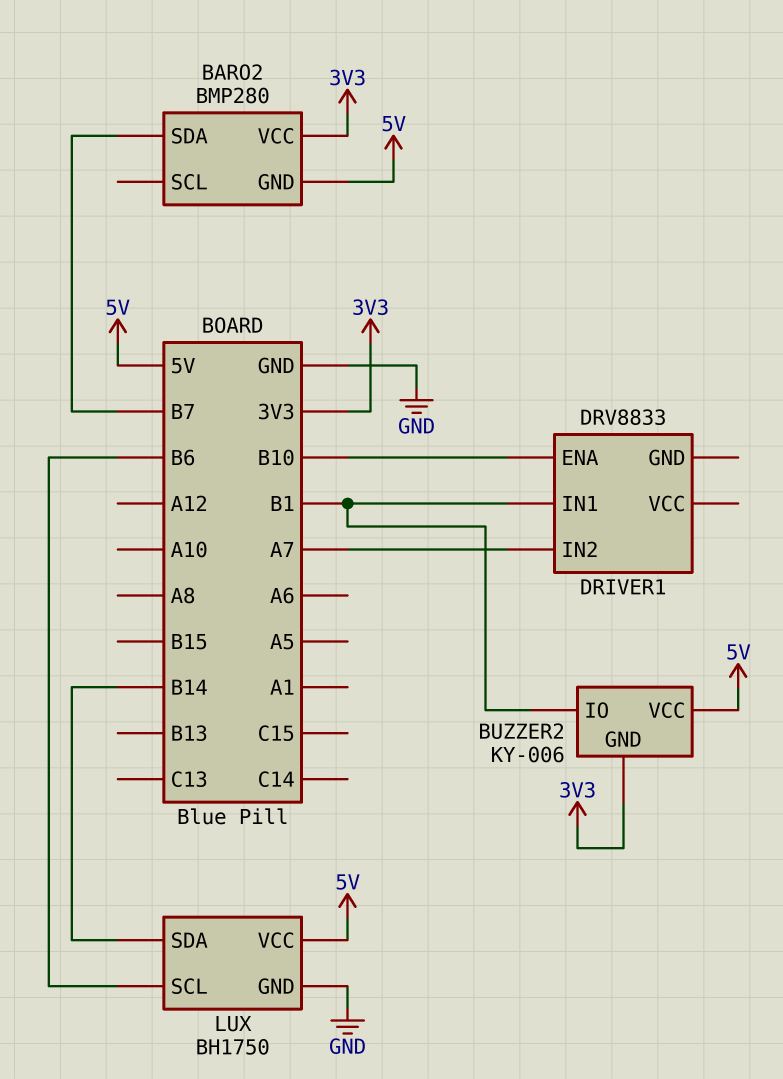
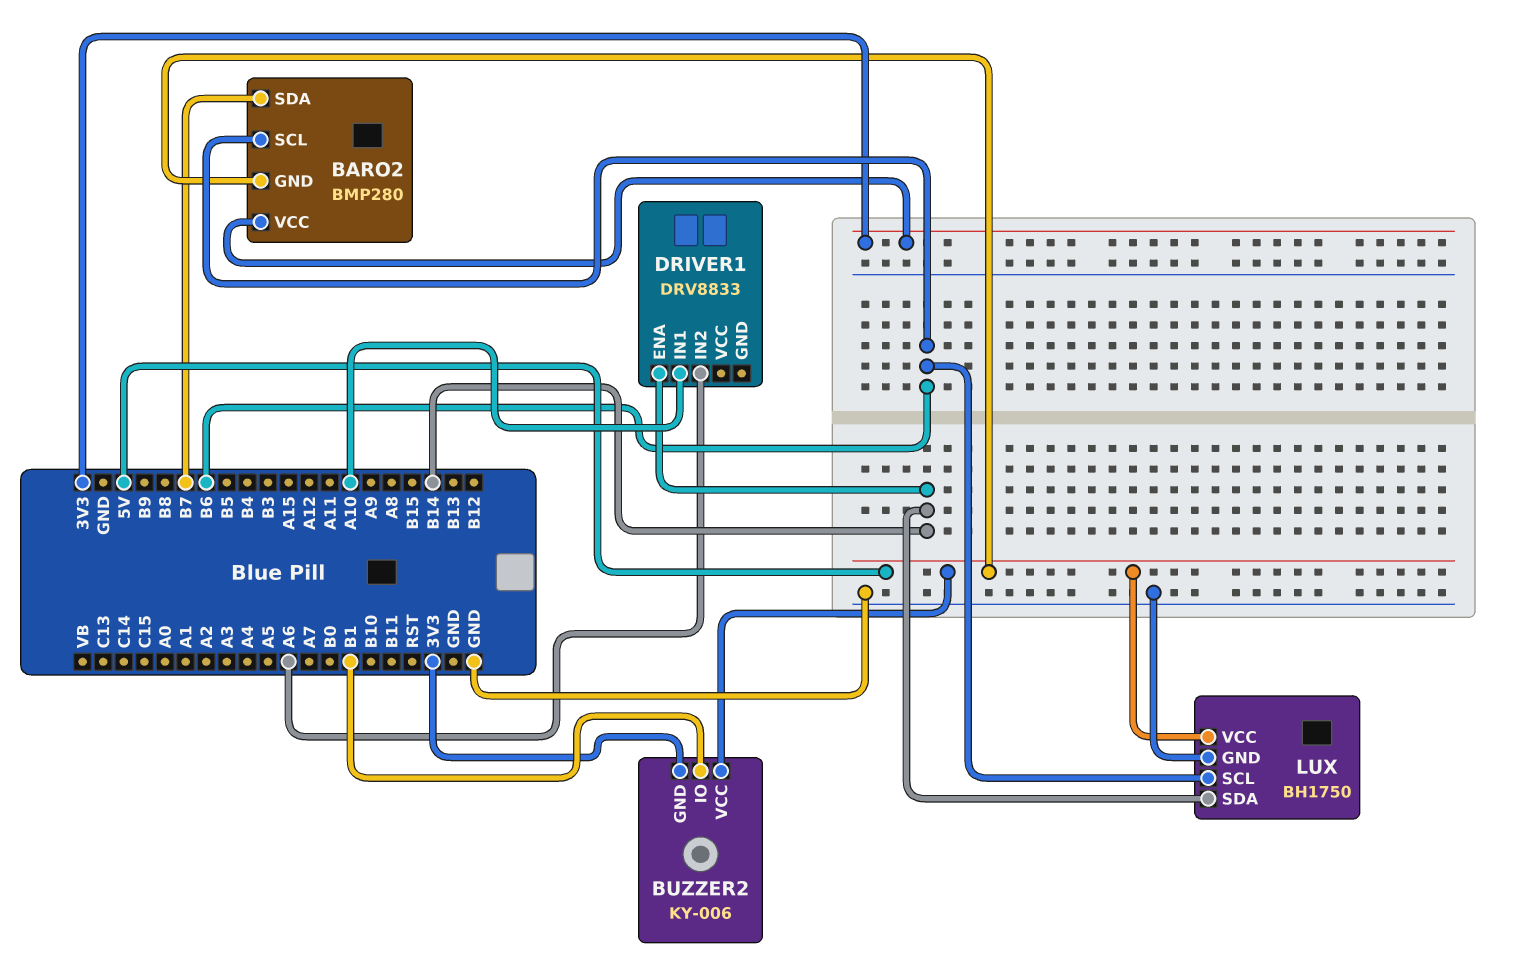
BARO2 pin SCL: none -> B6
DRIVER1 pin ENA: B10 -> B14
DRIVER1 pin IN1: B1 -> A10
DRIVER1 pin IN2: A7 -> A6

